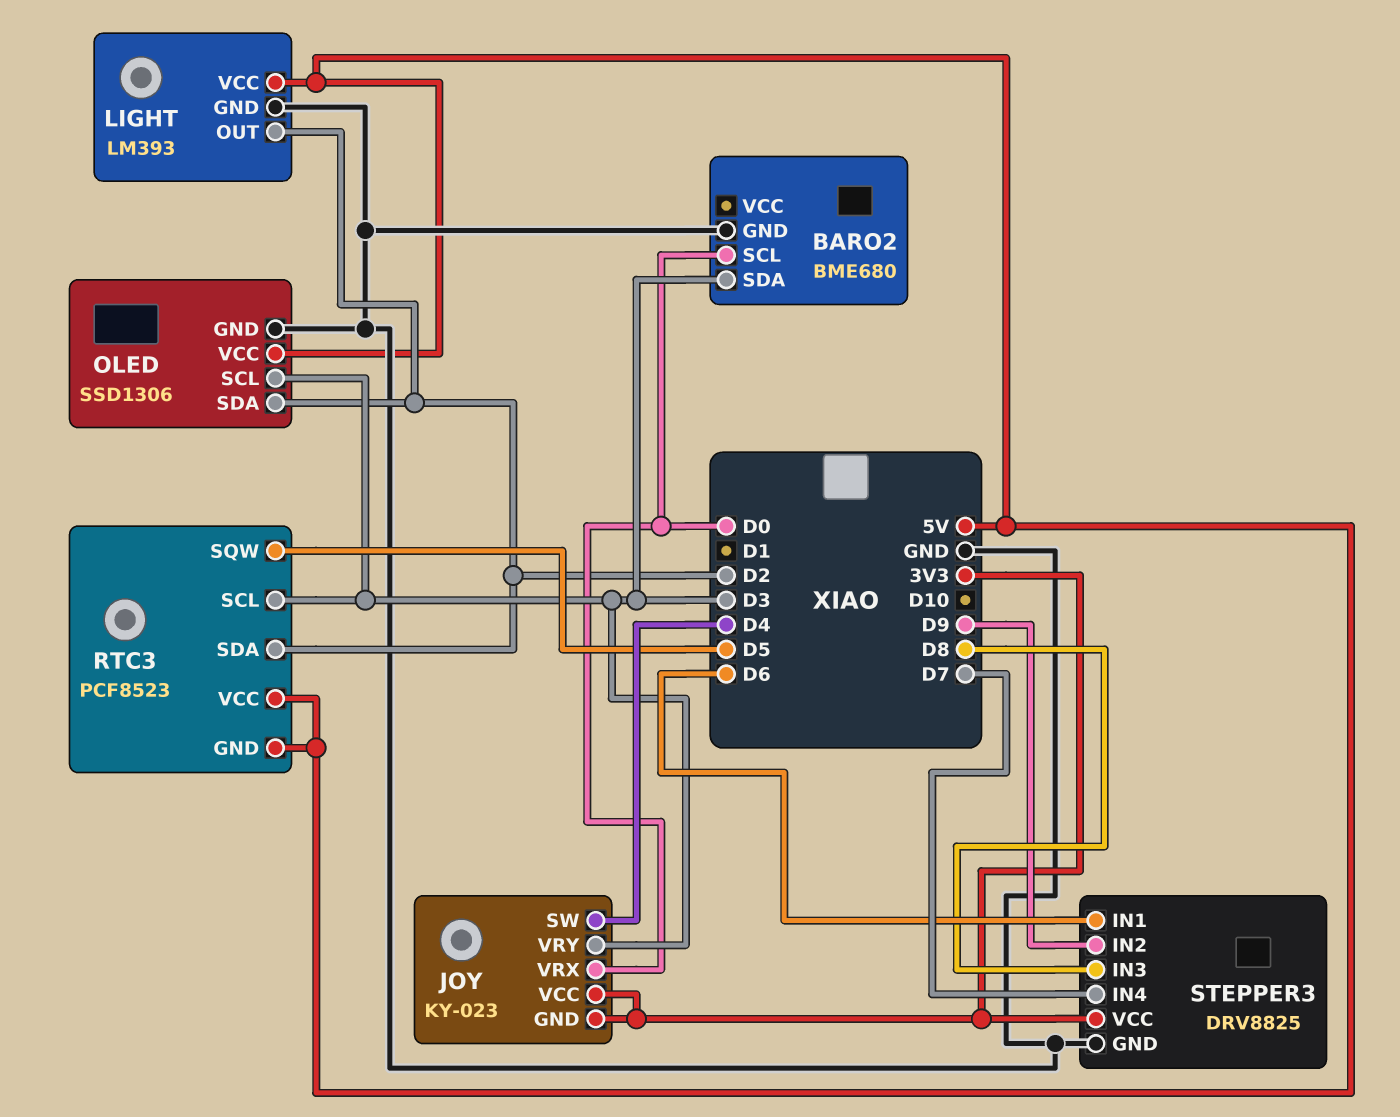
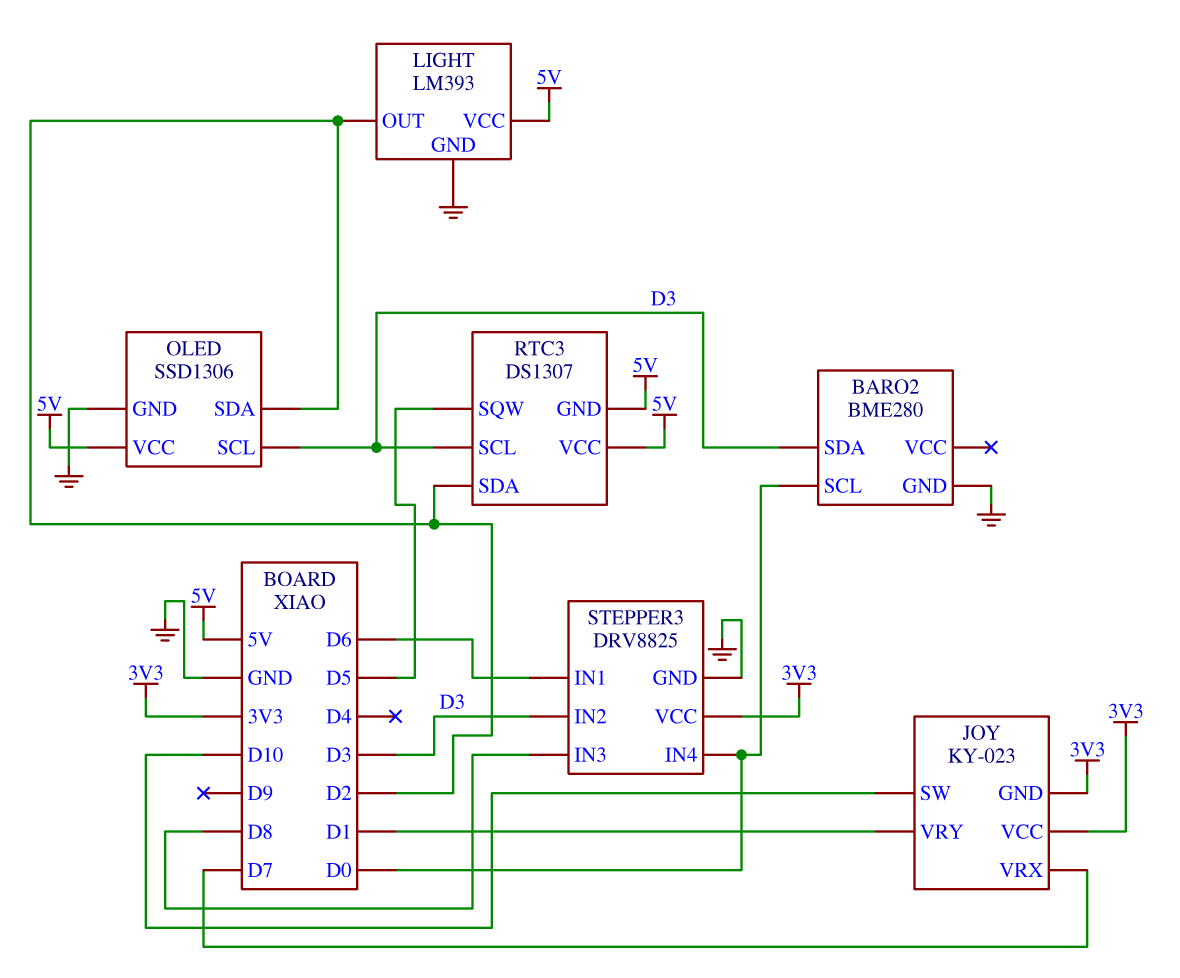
BARO2: BME680 -> BME280
JOY pin SW: D4 -> D10
JOY pin VRX: D0 -> D7
JOY pin VRY: D3 -> D1
RTC3: PCF8523 -> DS1307
STEPPER3 pin IN2: D9 -> D3
STEPPER3 pin IN4: D7 -> D0

